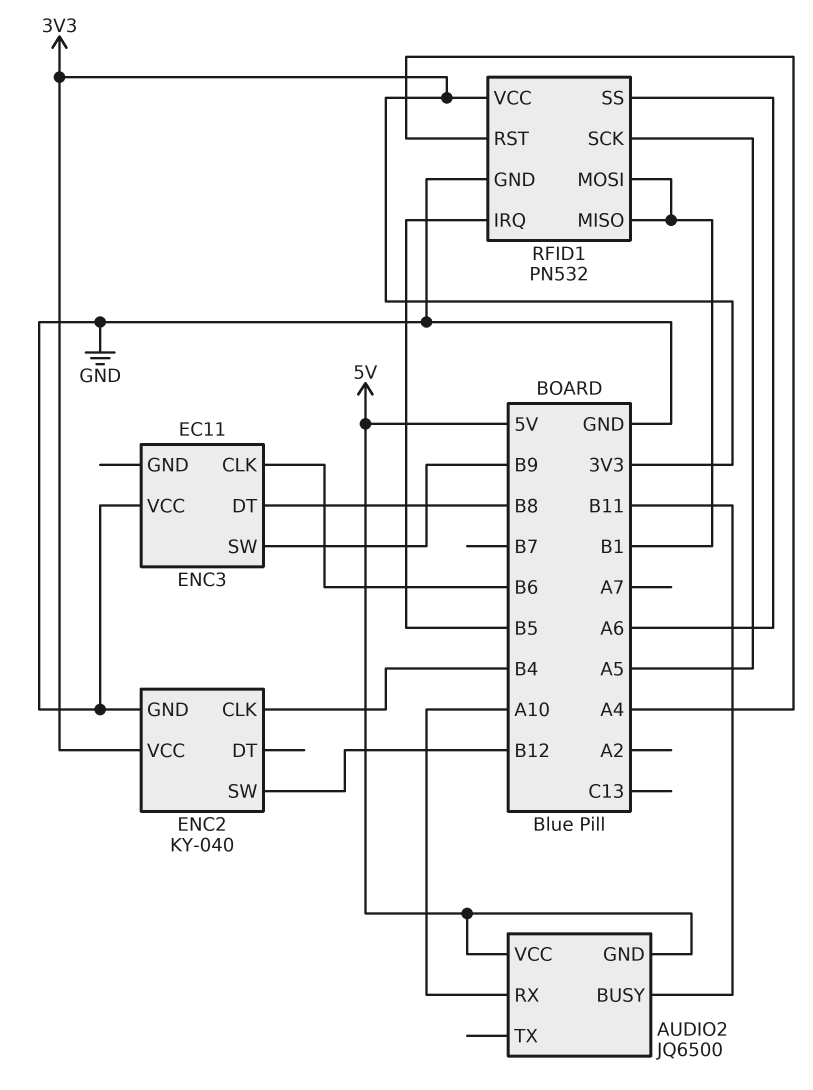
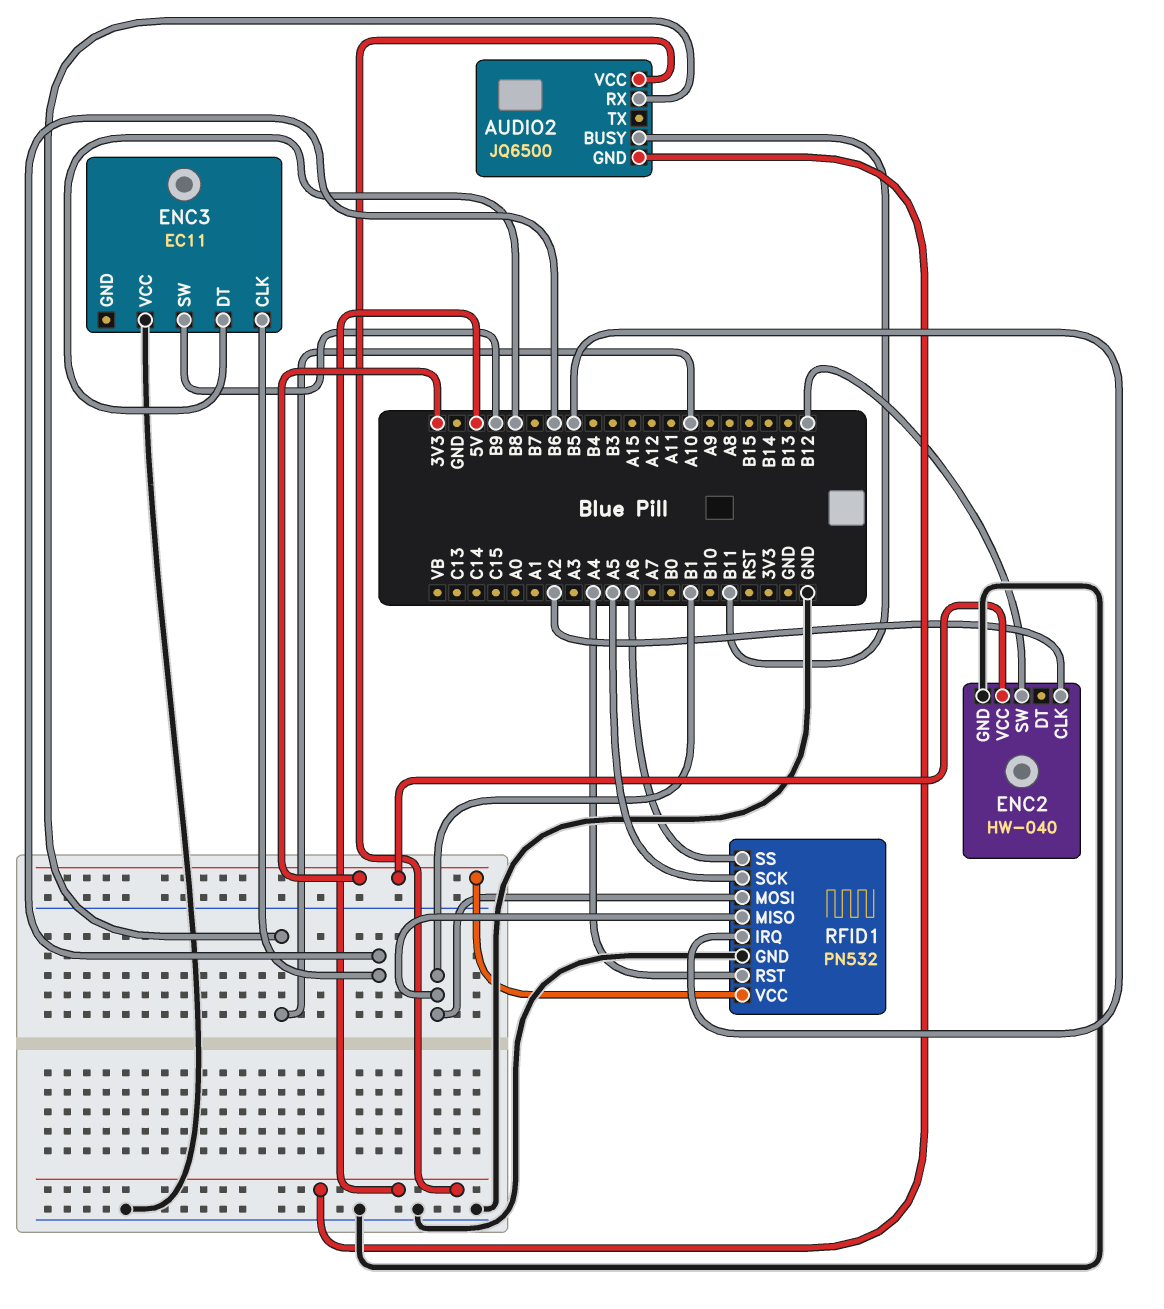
ENC2: KY-040 -> HW-040
ENC2 pin CLK: B4 -> A2

